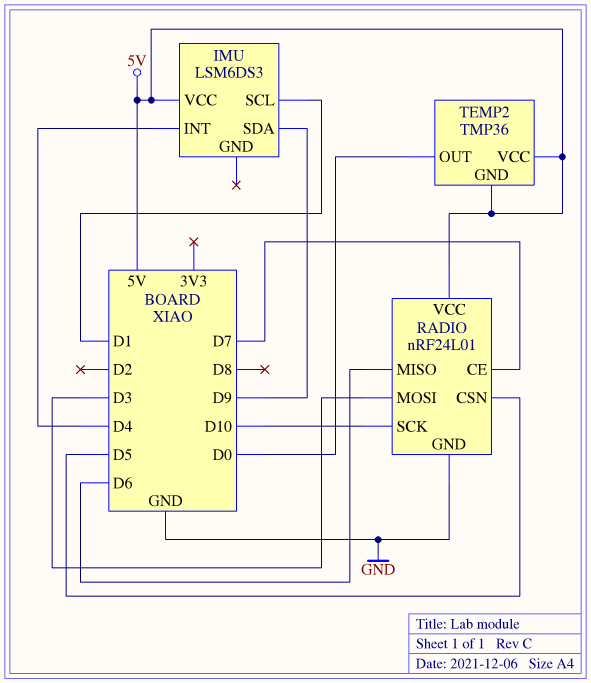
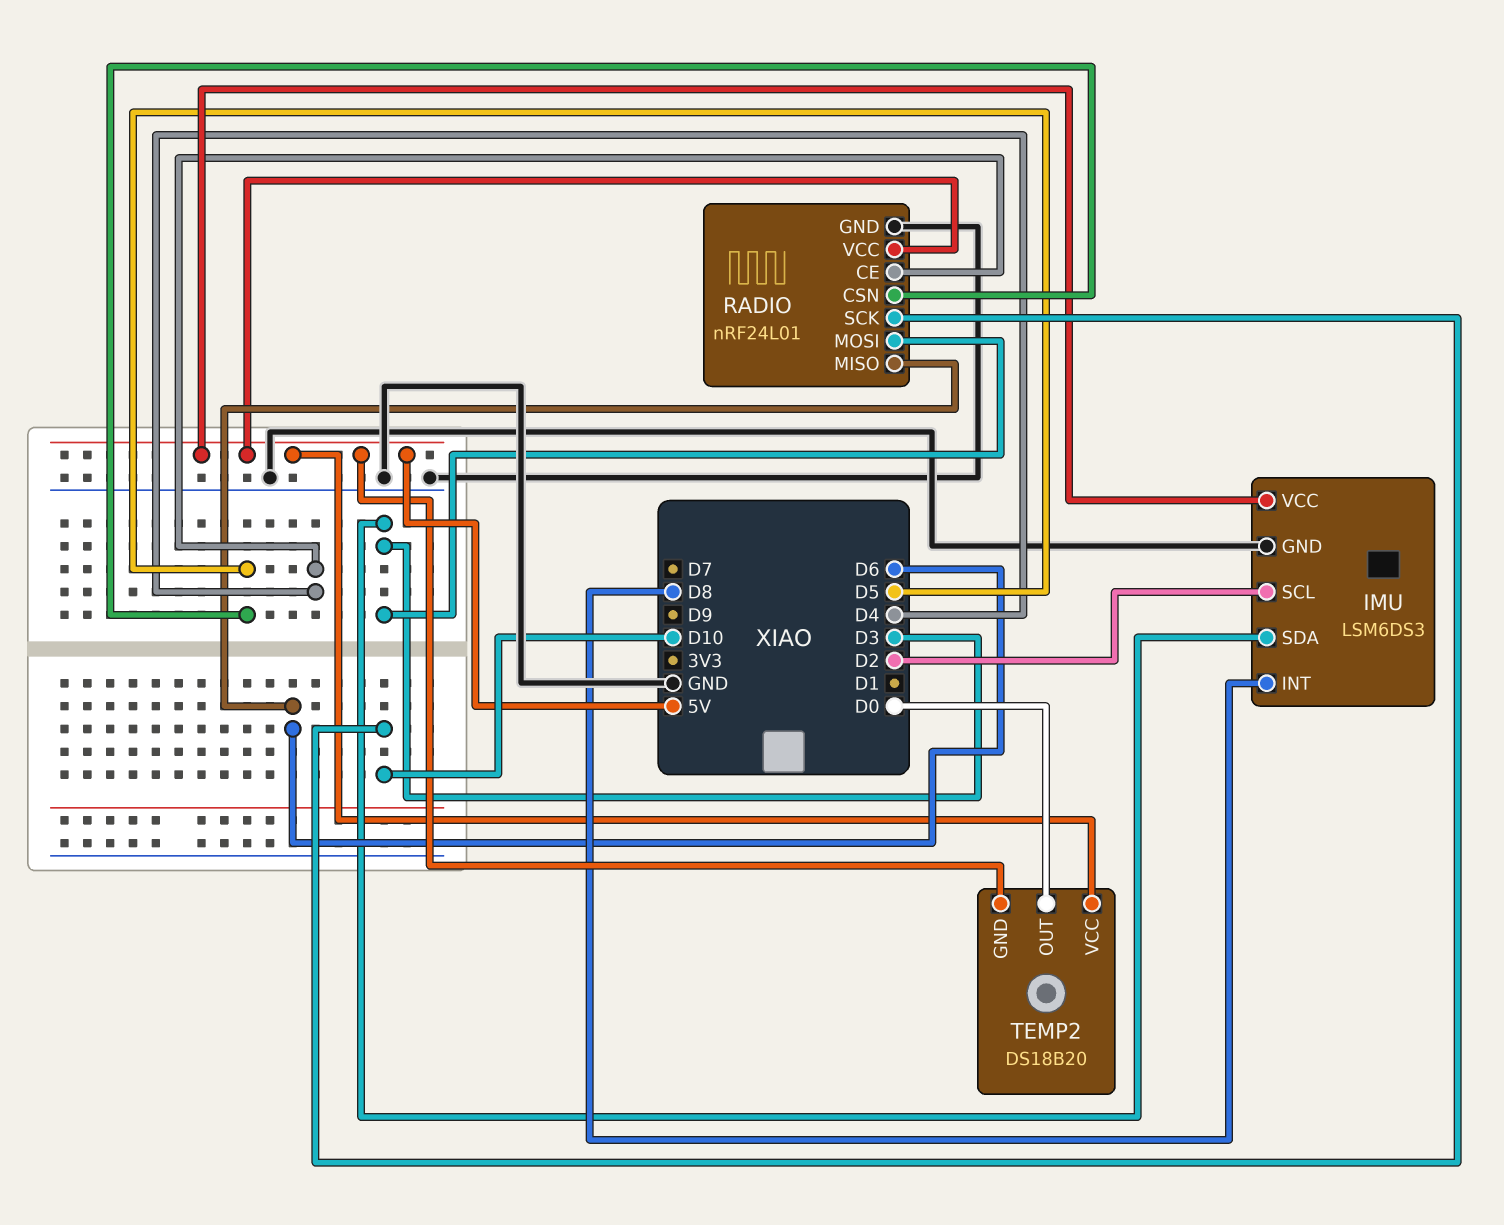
IMU pin GND: none -> GND
IMU pin INT: D4 -> D8
IMU pin SCL: D1 -> D2
IMU pin SDA: D9 -> D3
RADIO pin CE: D7 -> D4
TEMP2: TMP36 -> DS18B20

